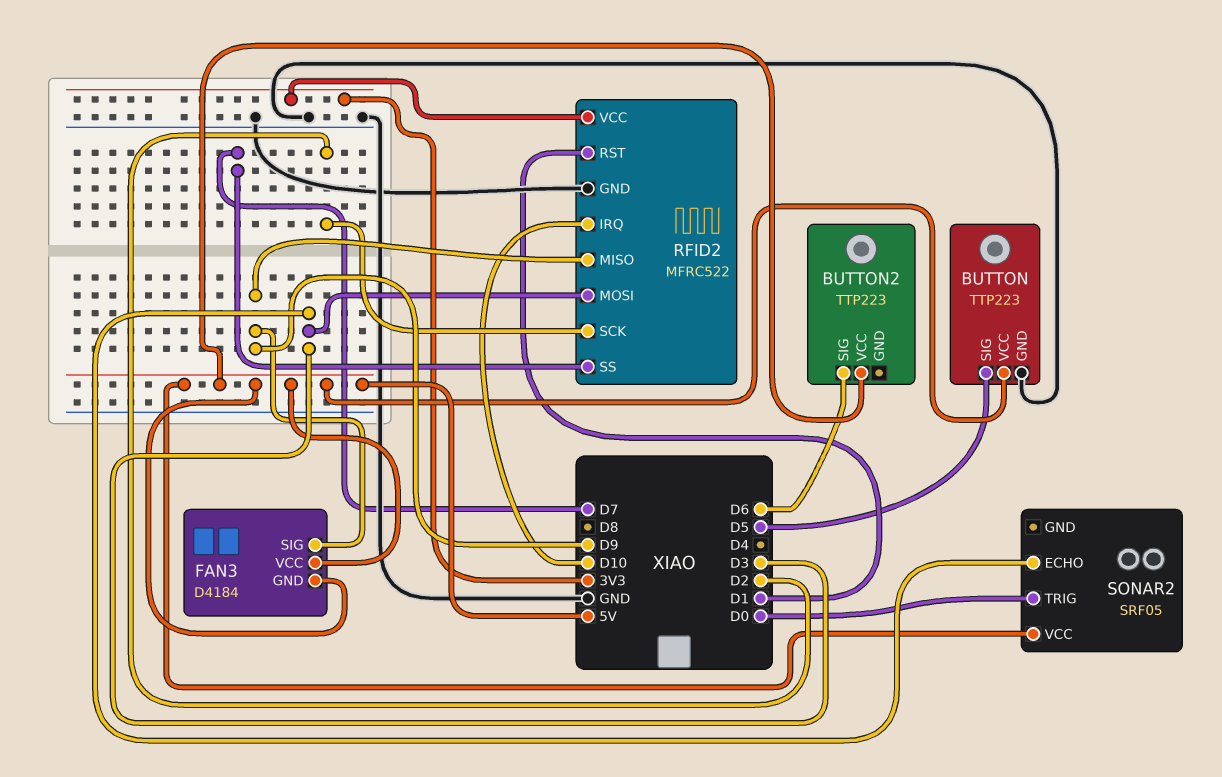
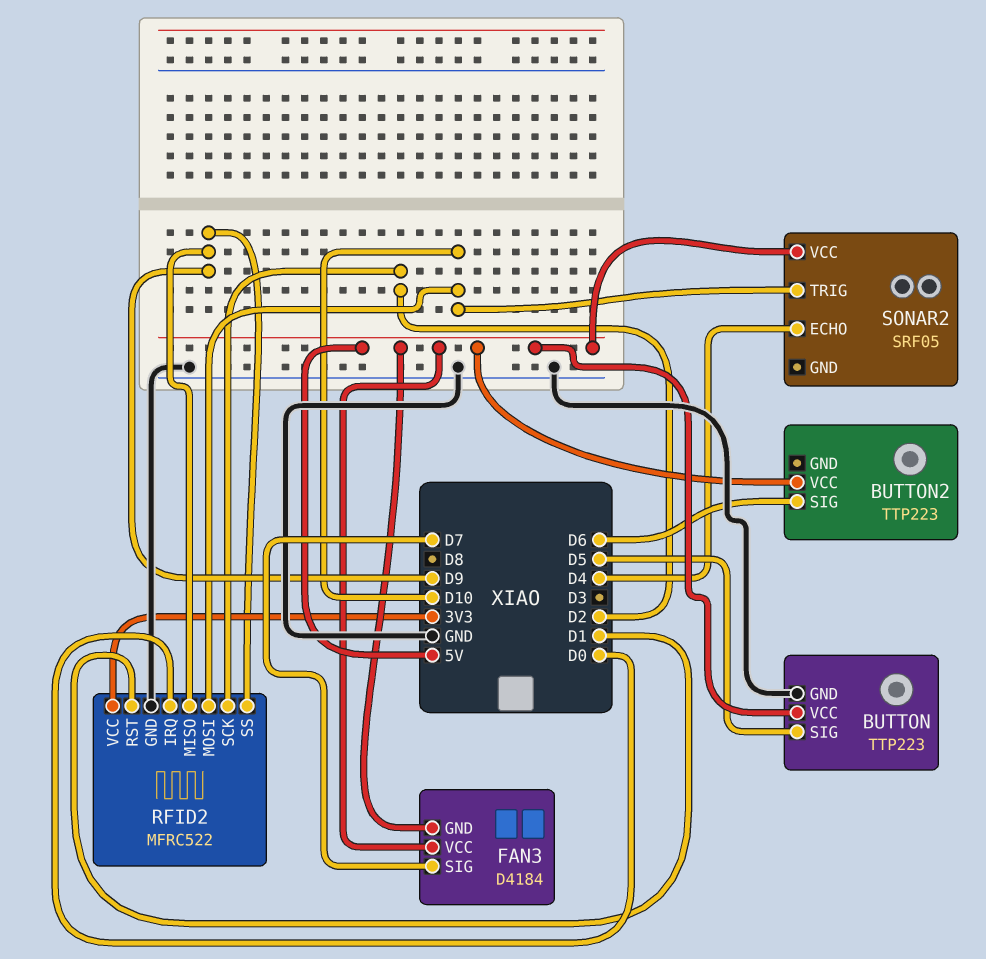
FAN3 pin SIG: D9 -> D7
RFID2 pin IRQ: D10 -> D0
RFID2 pin MOSI: D3 -> D10
RFID2 pin SS: D7 -> D9
SONAR2 pin ECHO: D3 -> D4
SONAR2 pin TRIG: D0 -> D10

